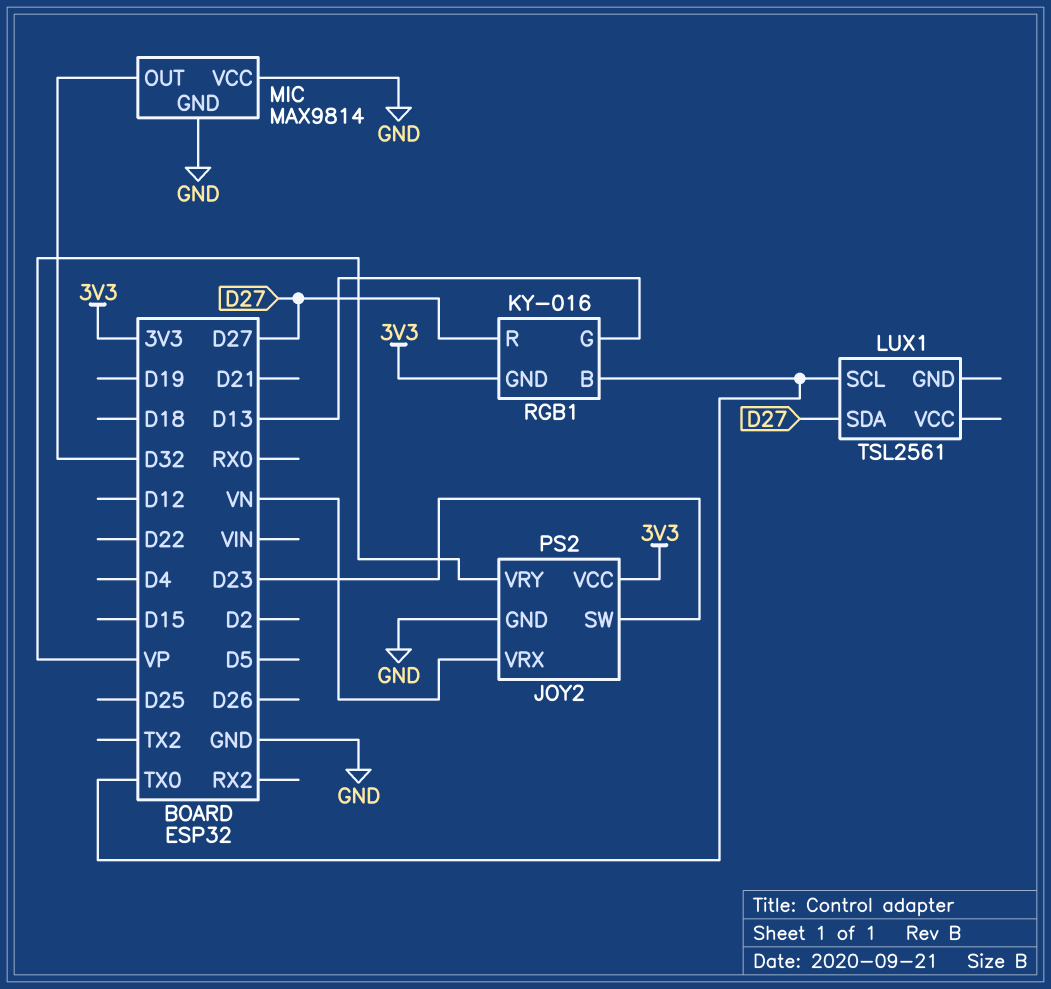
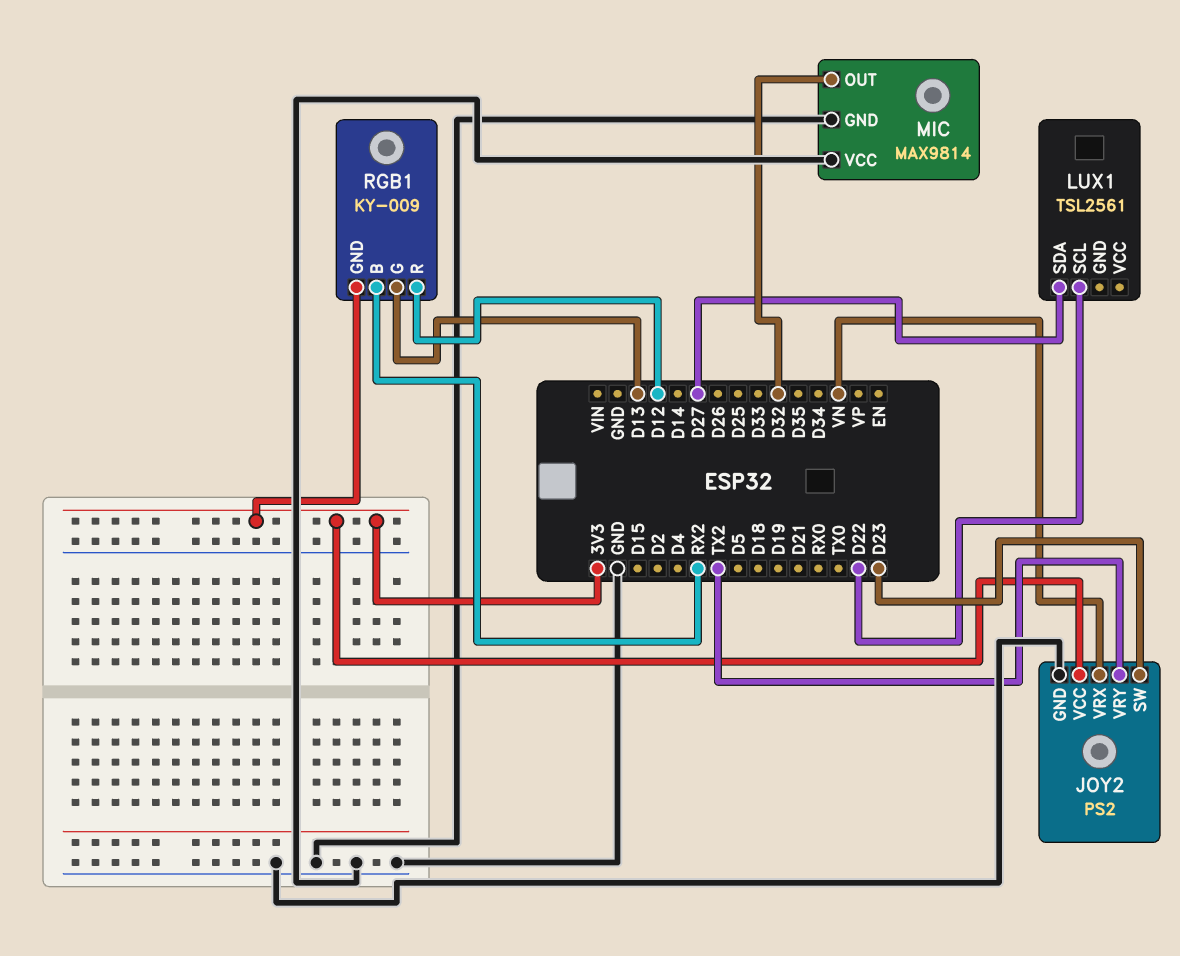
JOY2 pin VRY: VP -> TX2
LUX1 pin SCL: TX0 -> D22
RGB1: KY-016 -> KY-009
RGB1 pin B: TX0 -> RX2
RGB1 pin R: D27 -> D12

